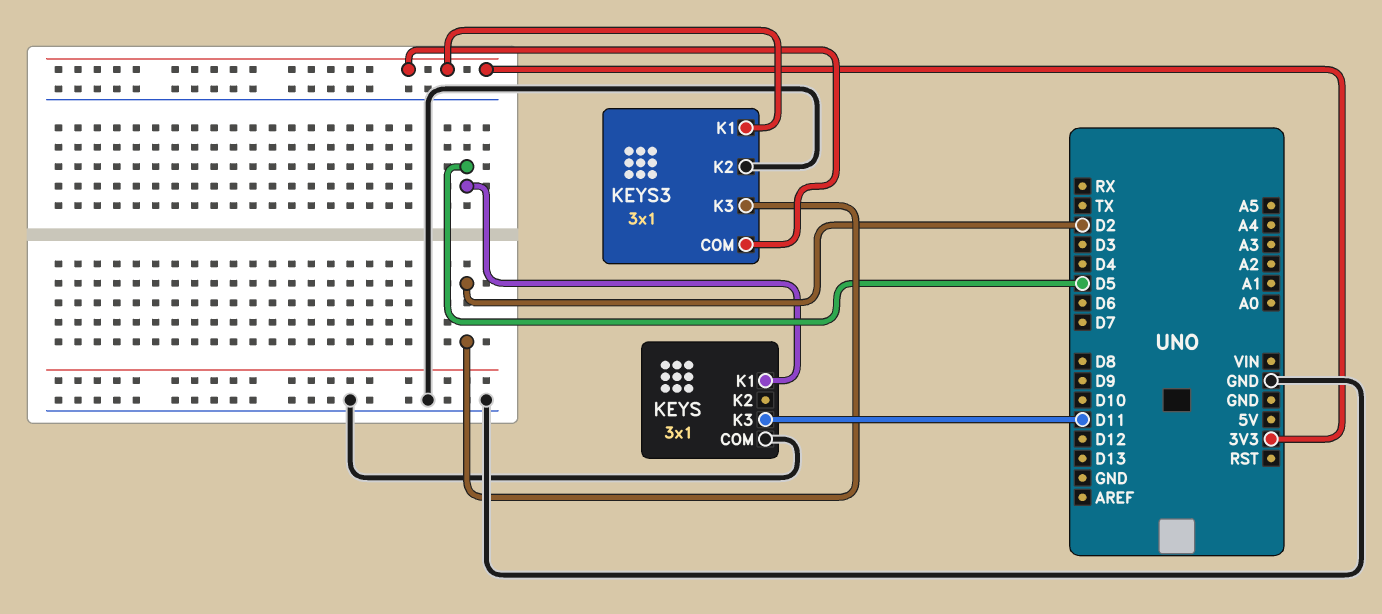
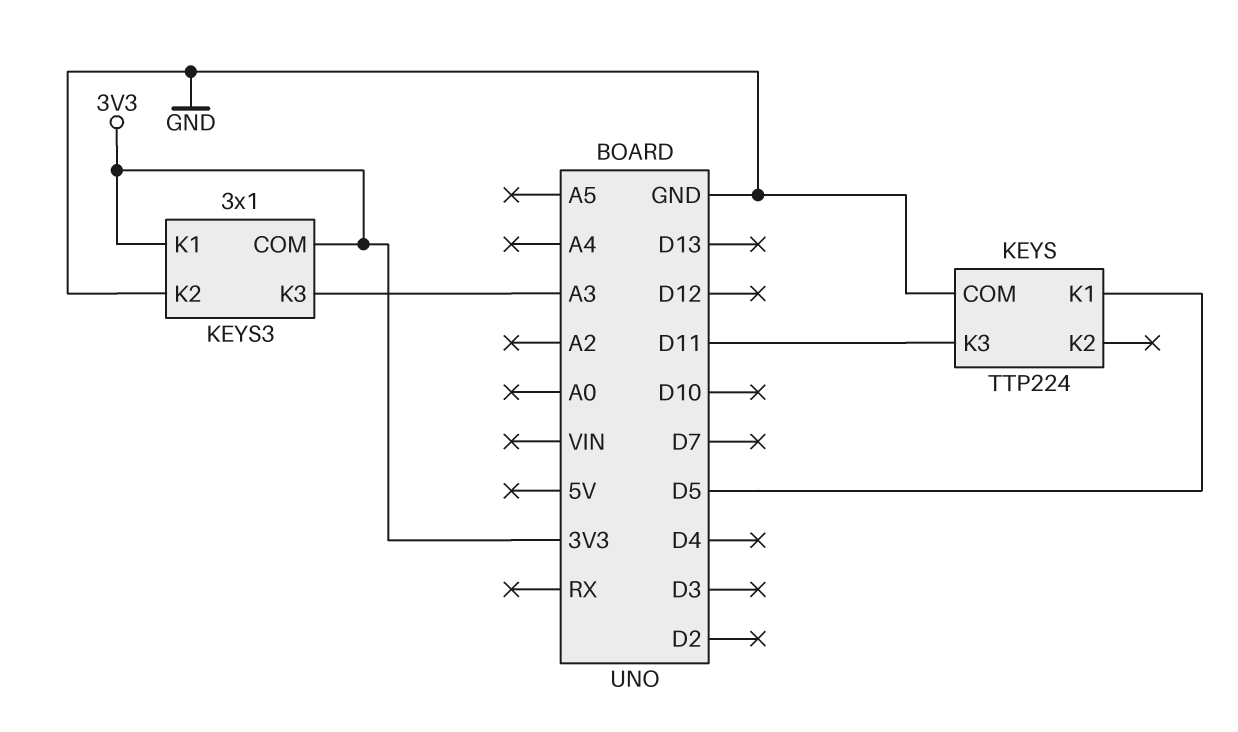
KEYS: 3x1 -> TTP224
KEYS3 pin K3: D2 -> A3

